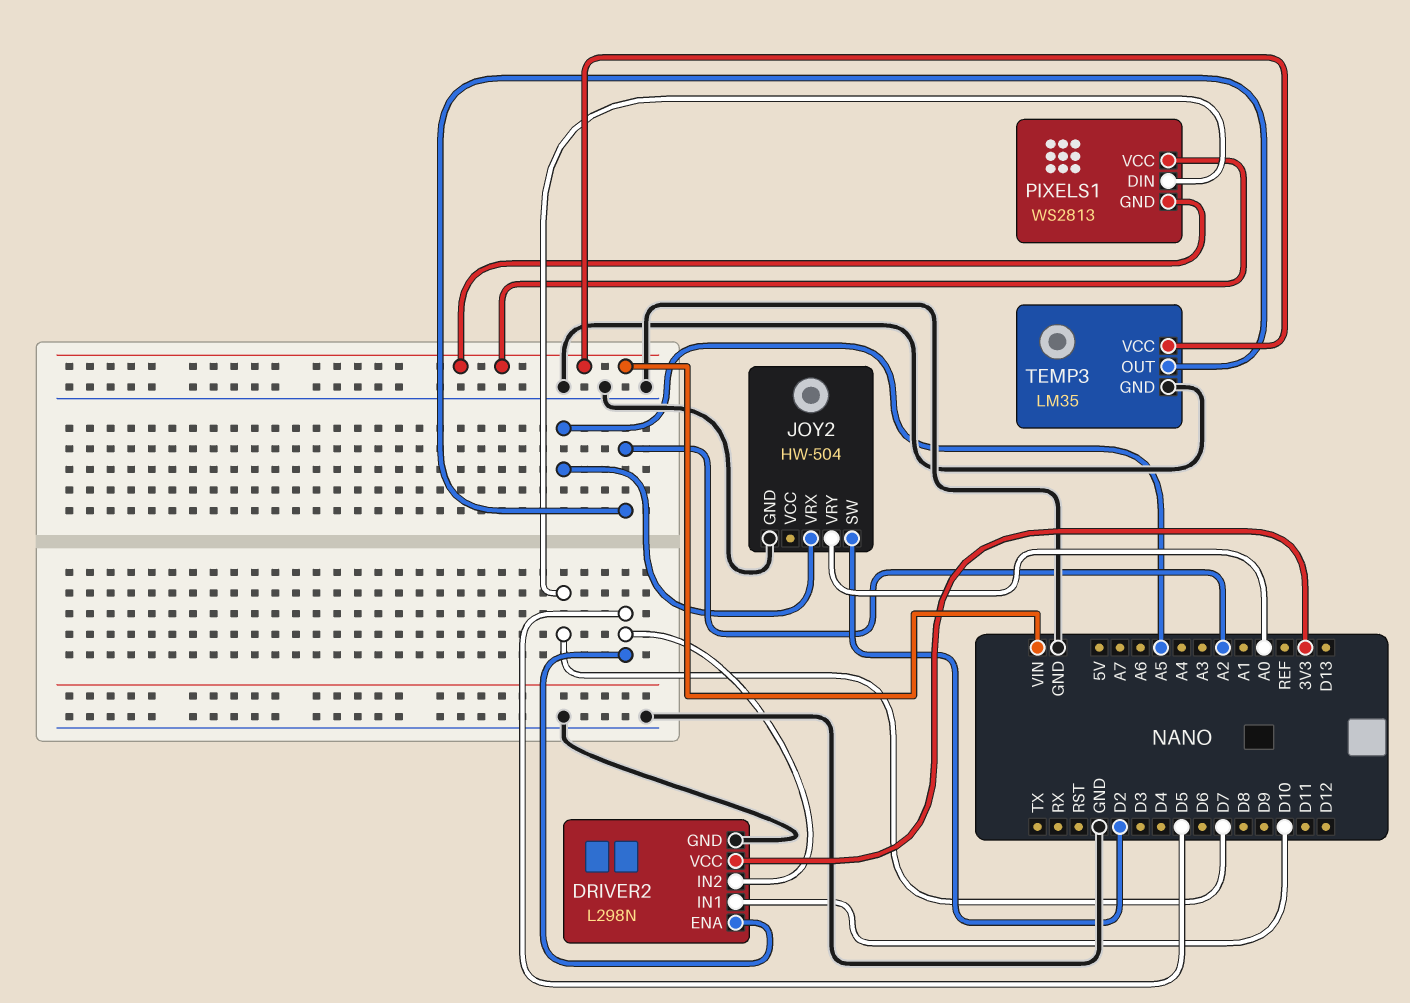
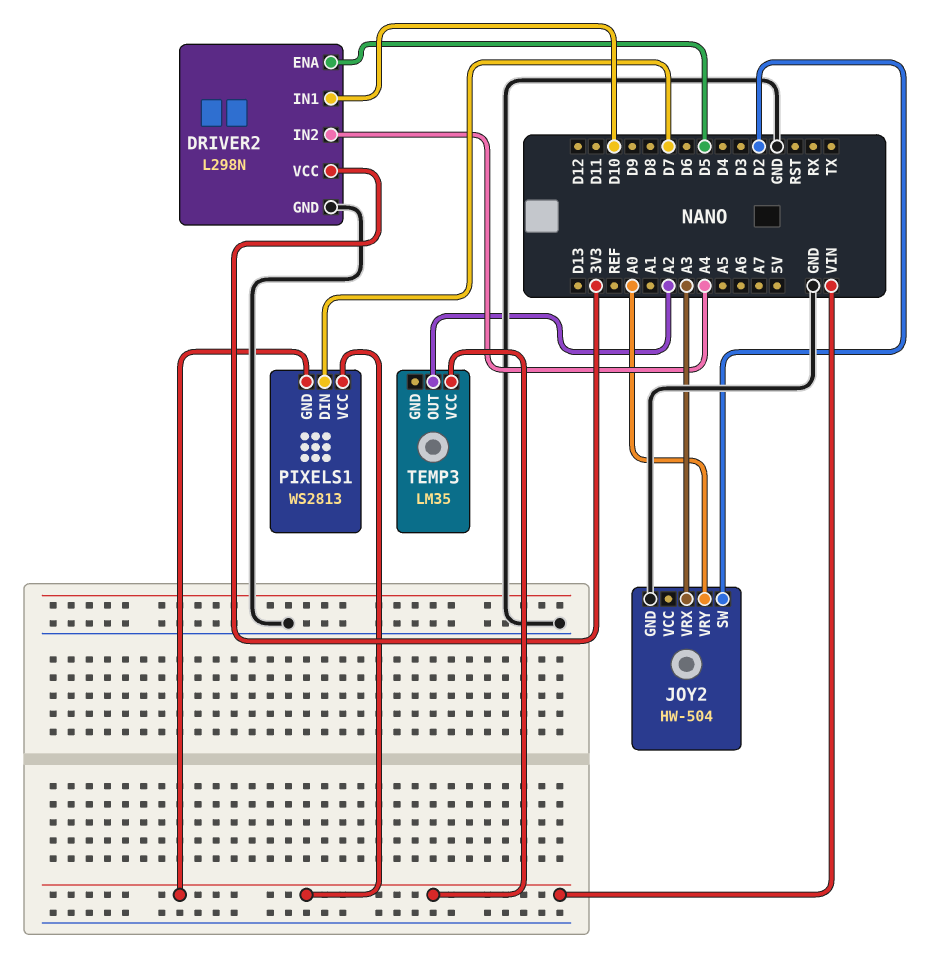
DRIVER2 pin IN2: D5 -> A4
JOY2 pin VRX: A5 -> A3
TEMP3 pin GND: GND -> none

